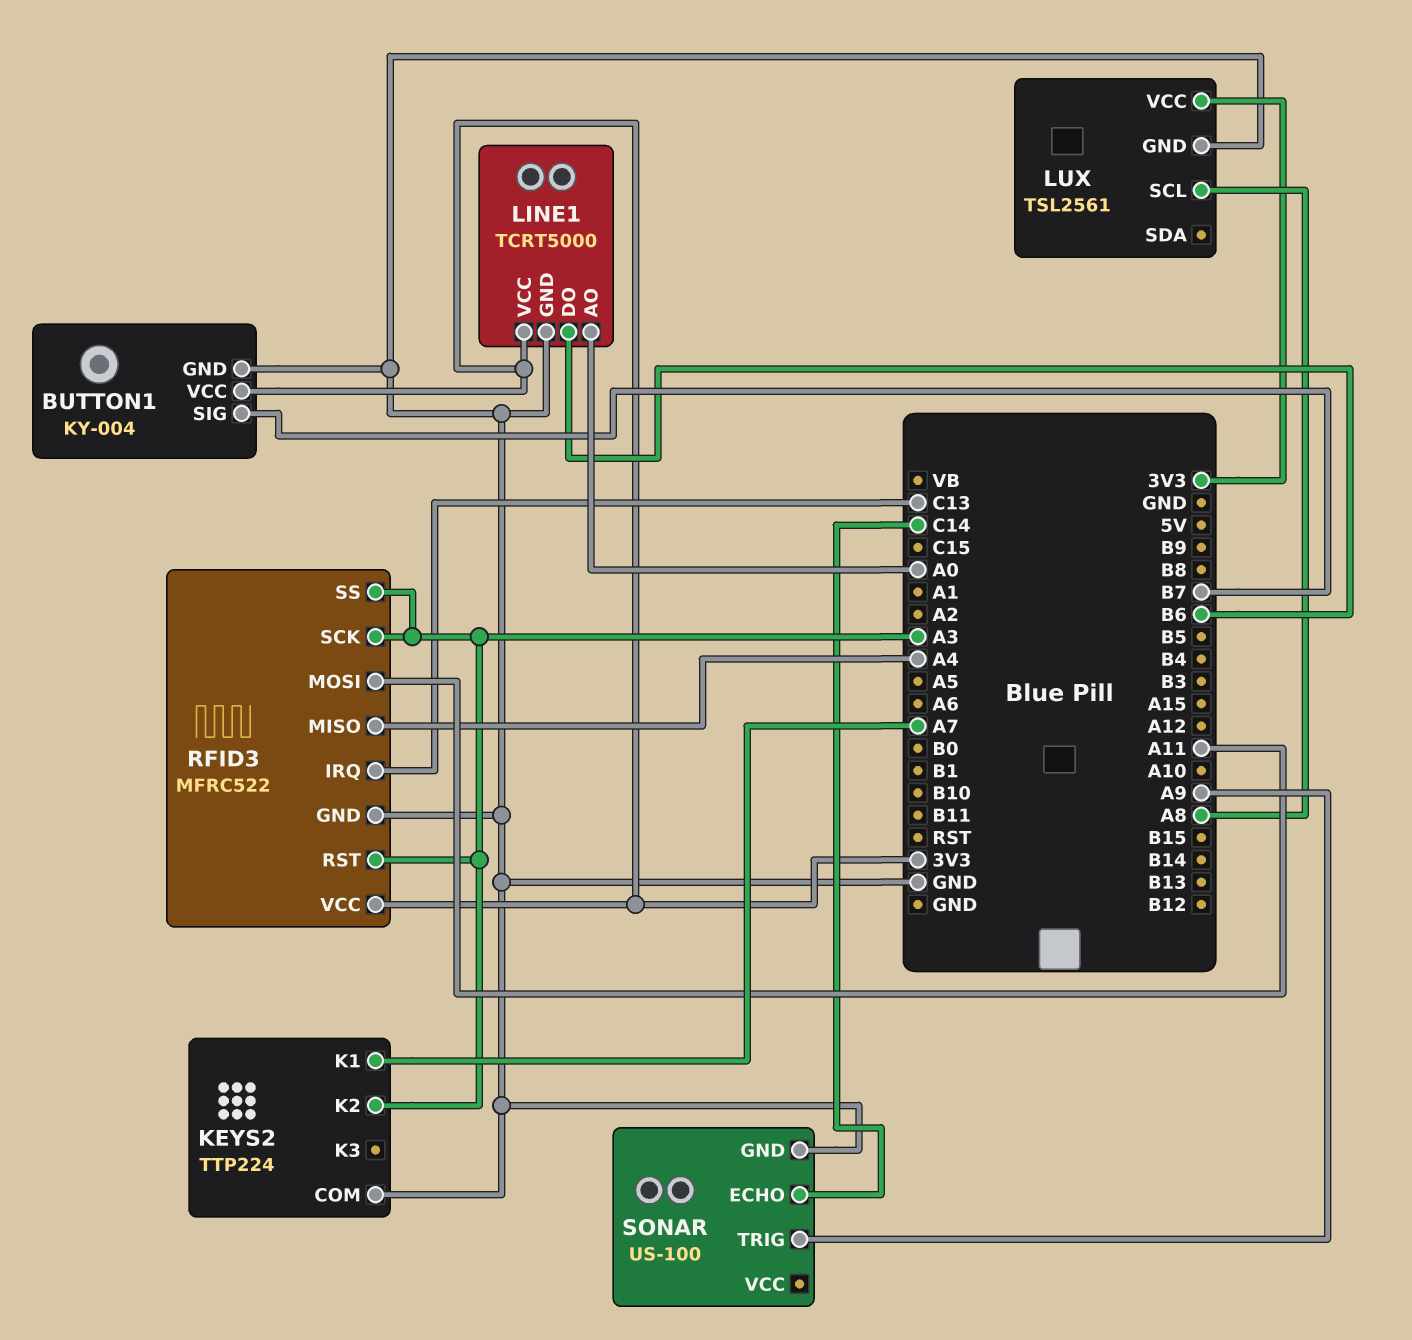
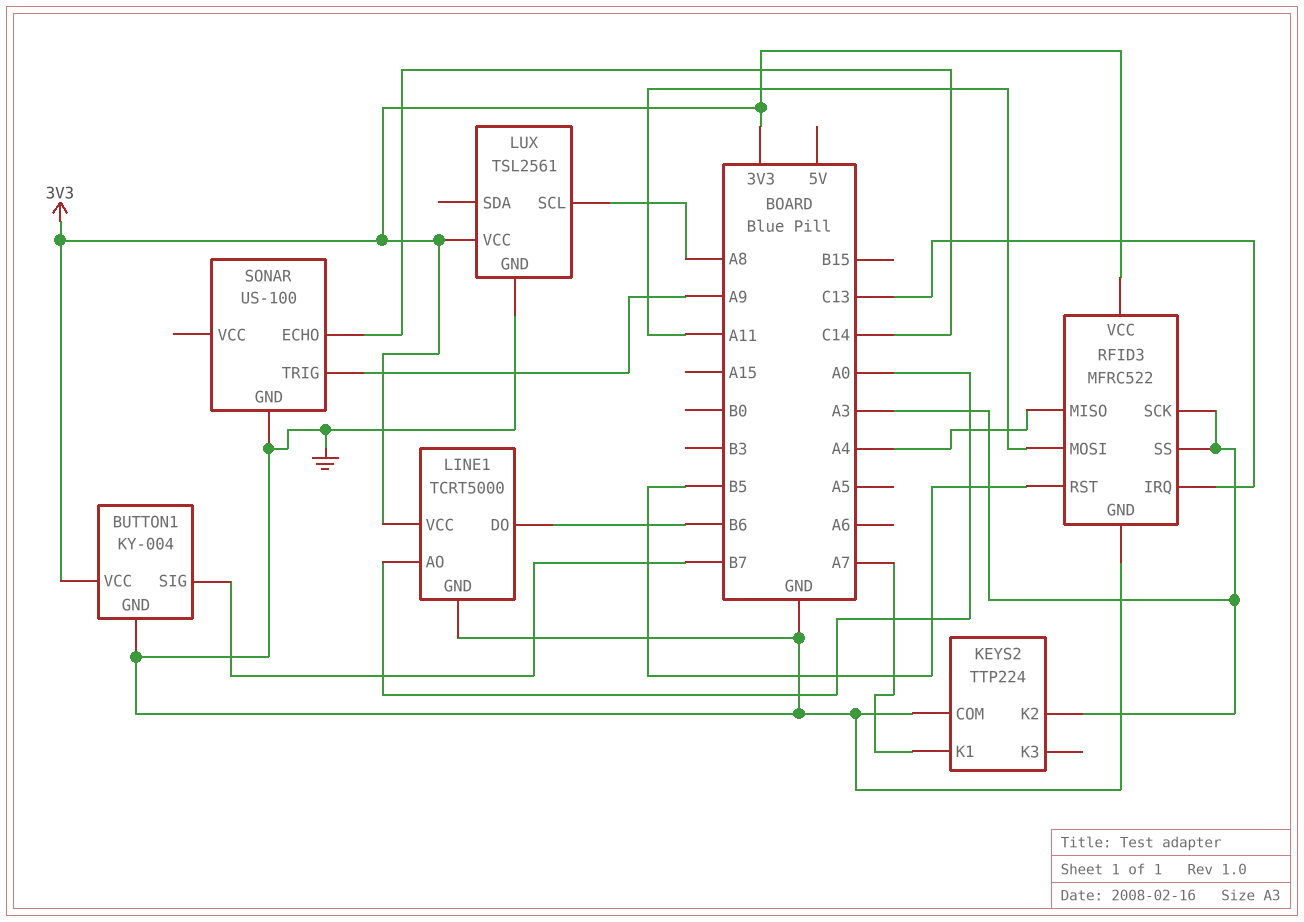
RFID3 pin RST: A3 -> B5

